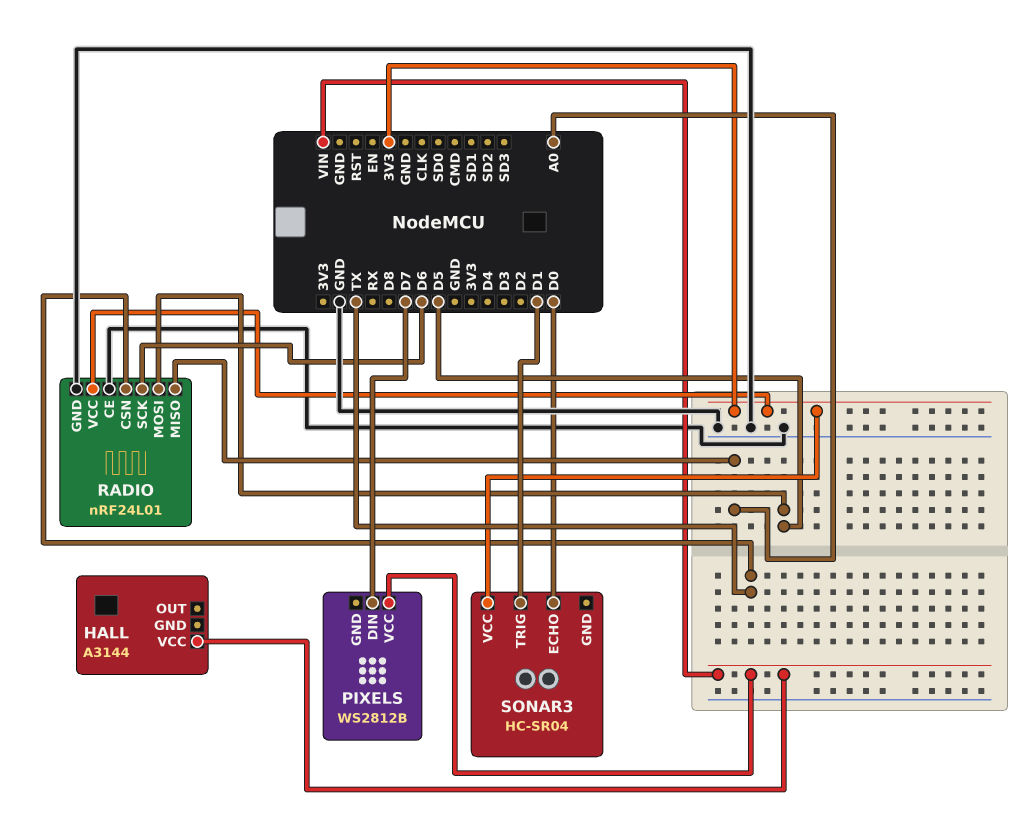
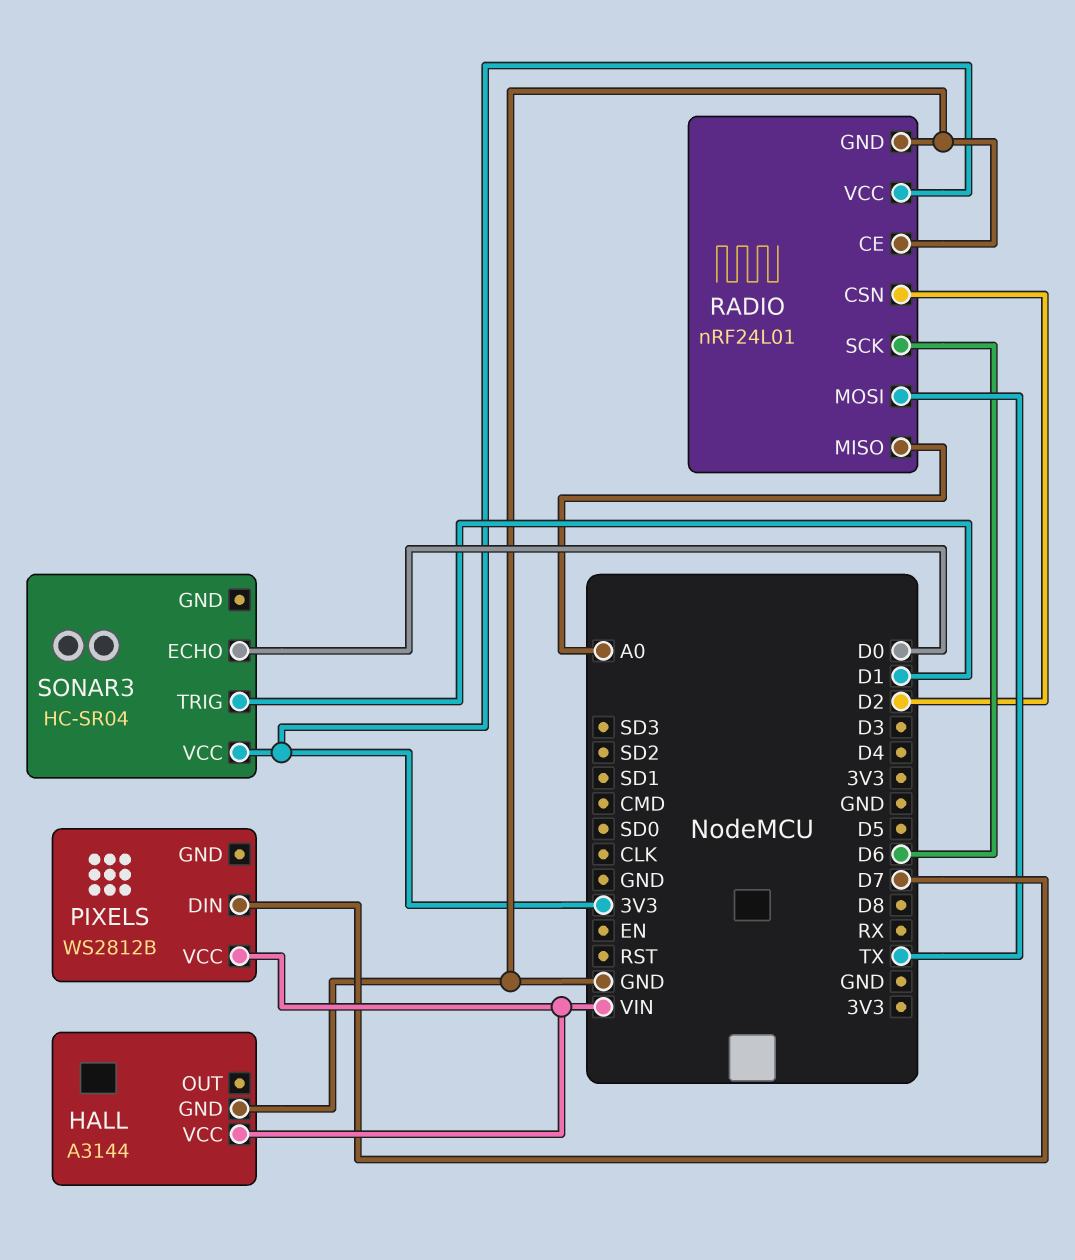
HALL pin GND: none -> GND
RADIO pin CSN: TX -> D2
RADIO pin MOSI: D5 -> TX

